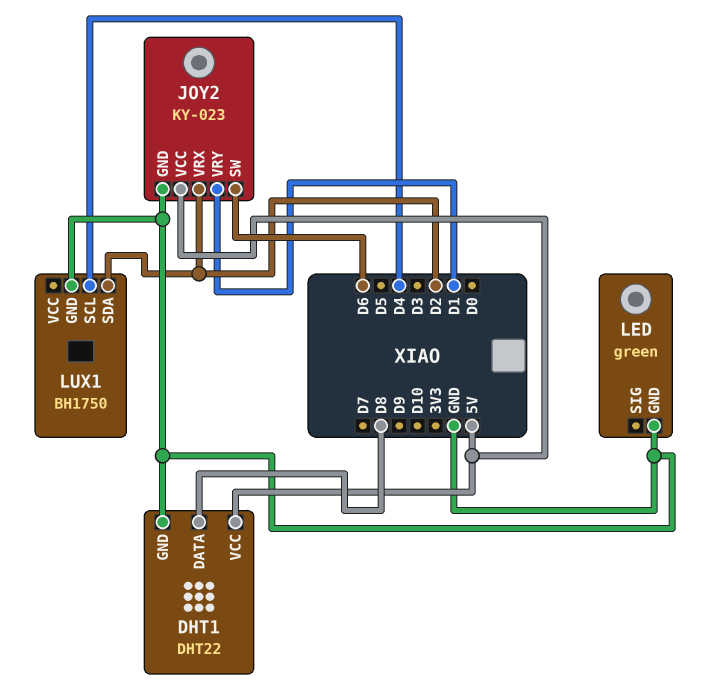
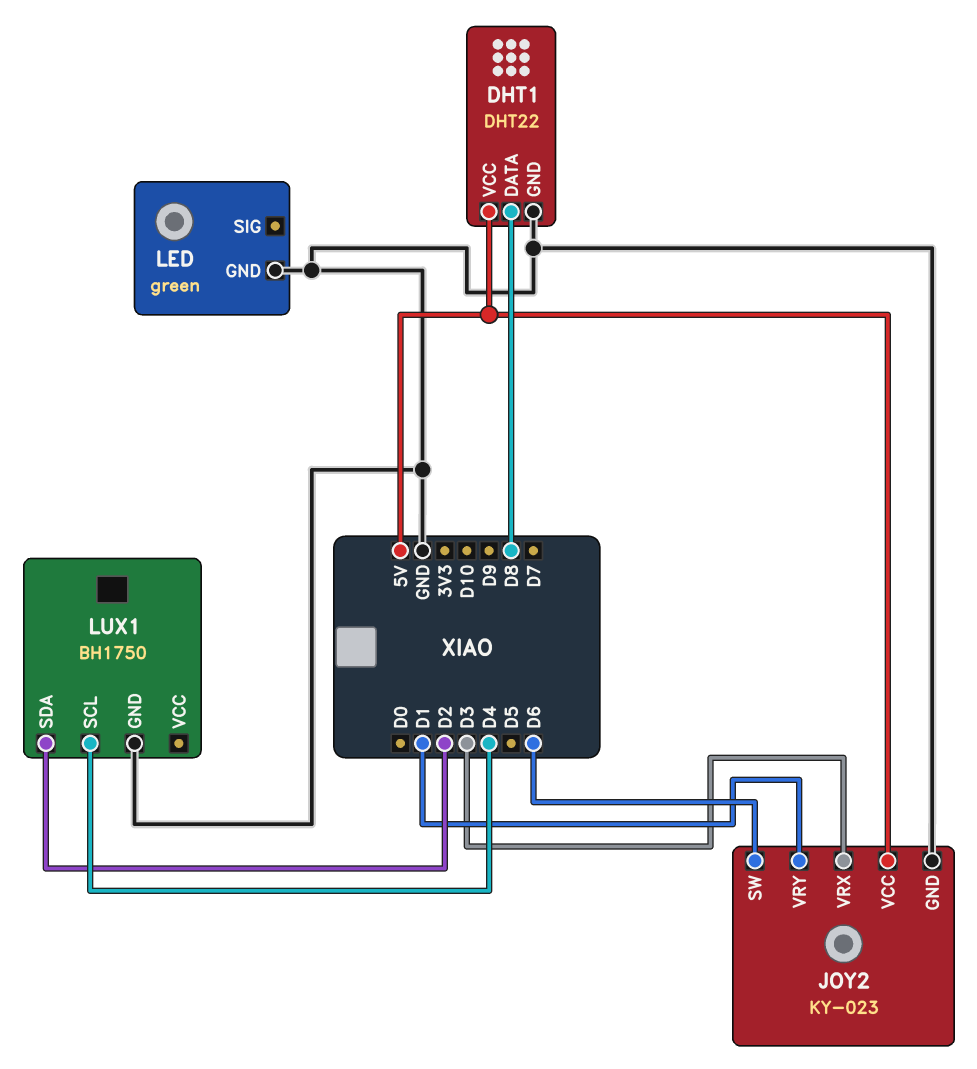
JOY2 pin VRX: D2 -> D3

